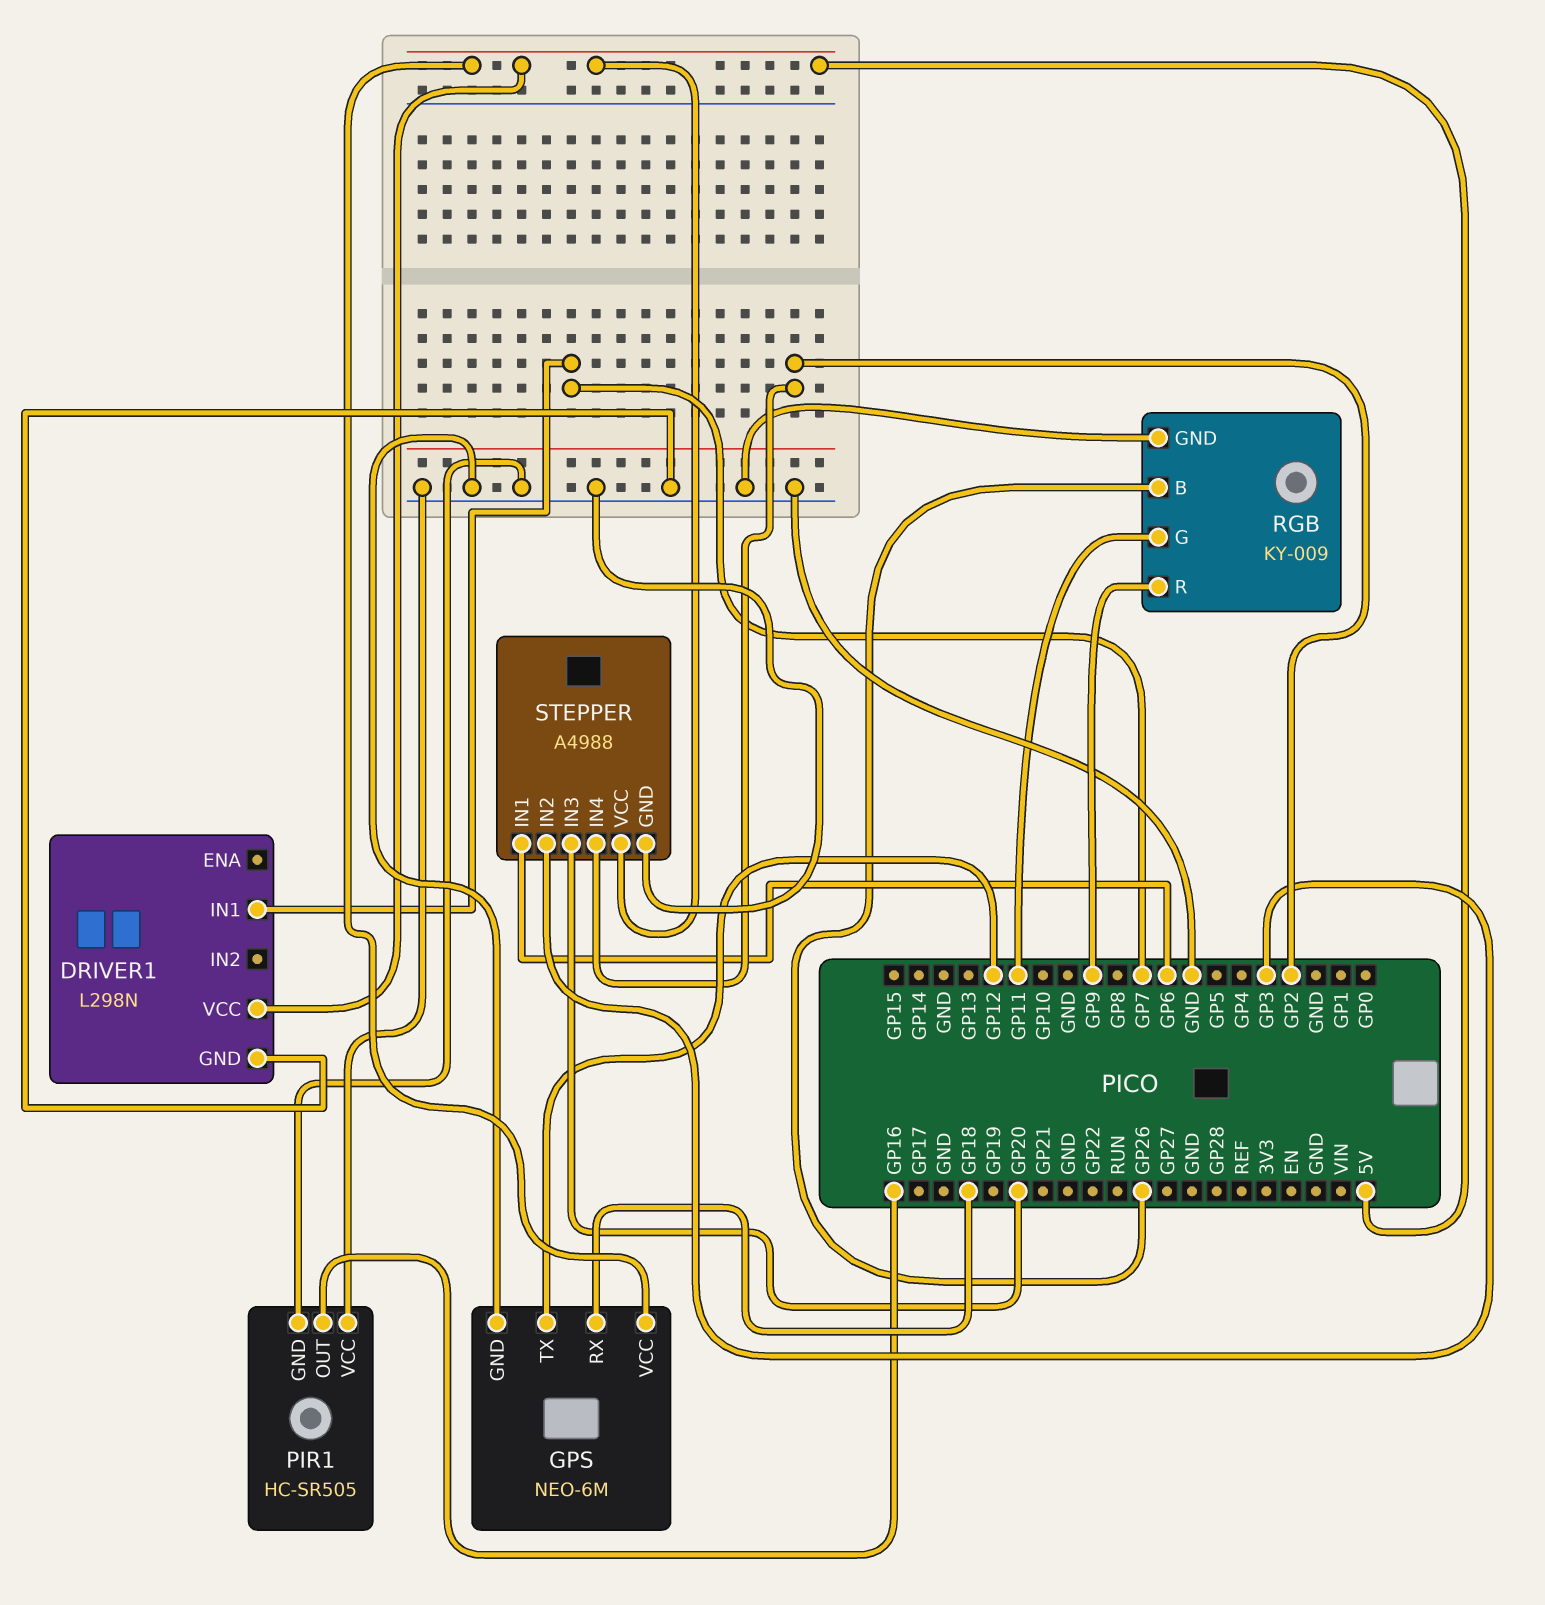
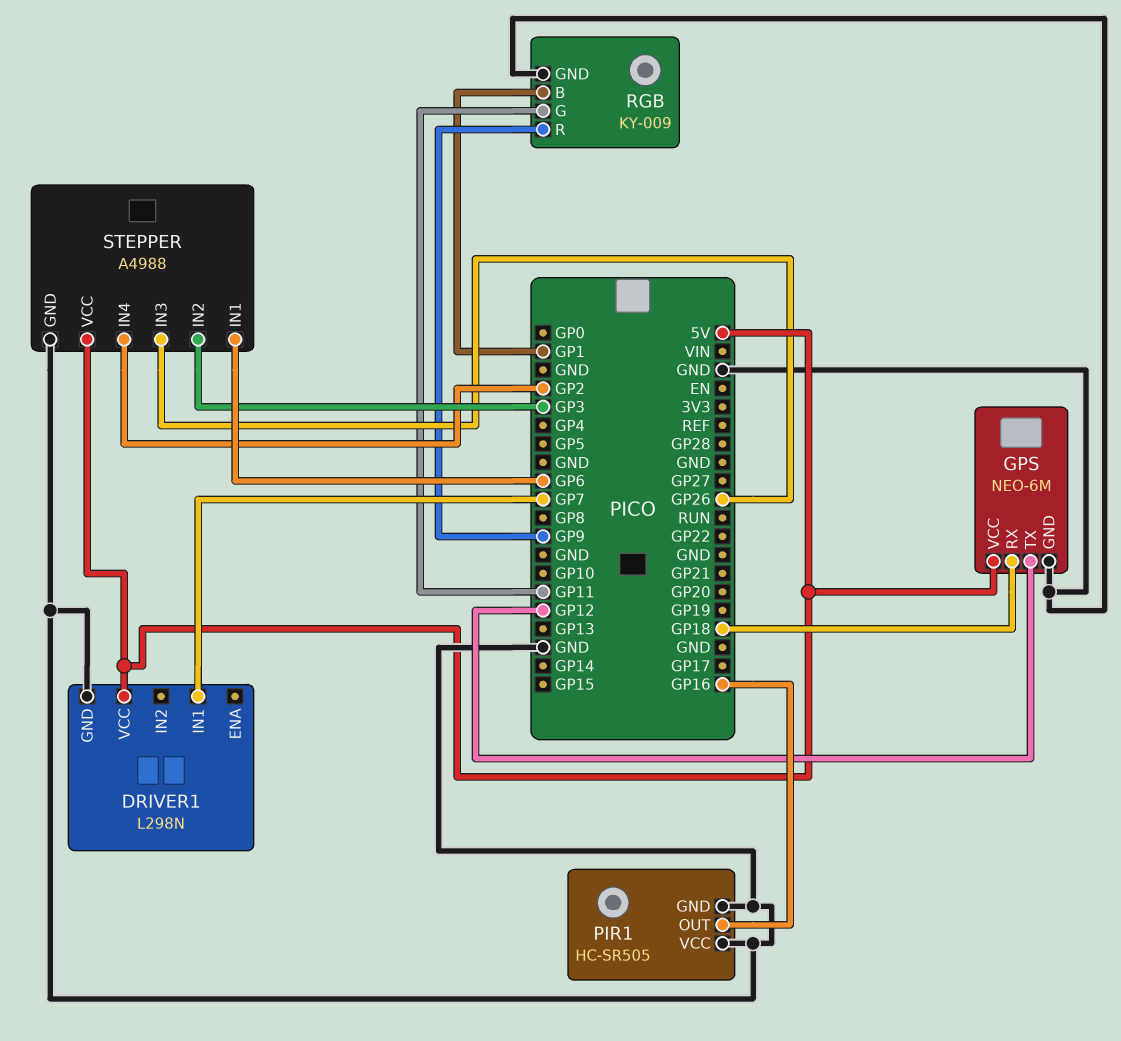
RGB pin B: GP26 -> GP1
STEPPER pin IN3: GP20 -> GP26

